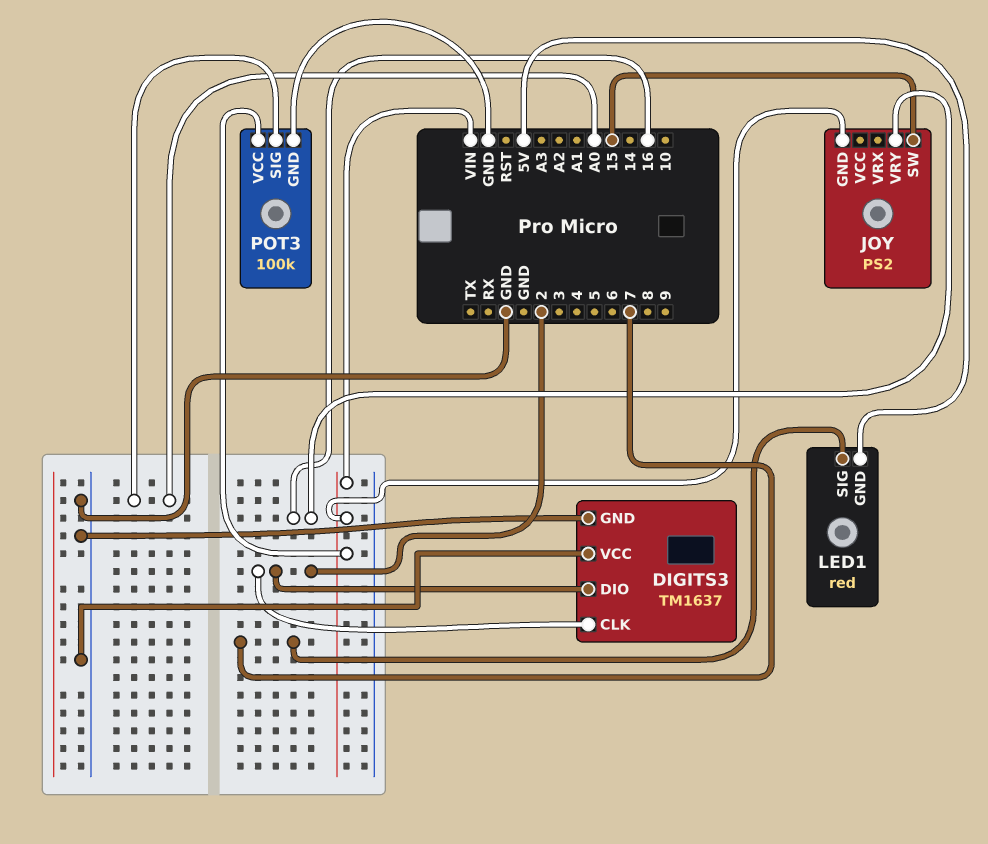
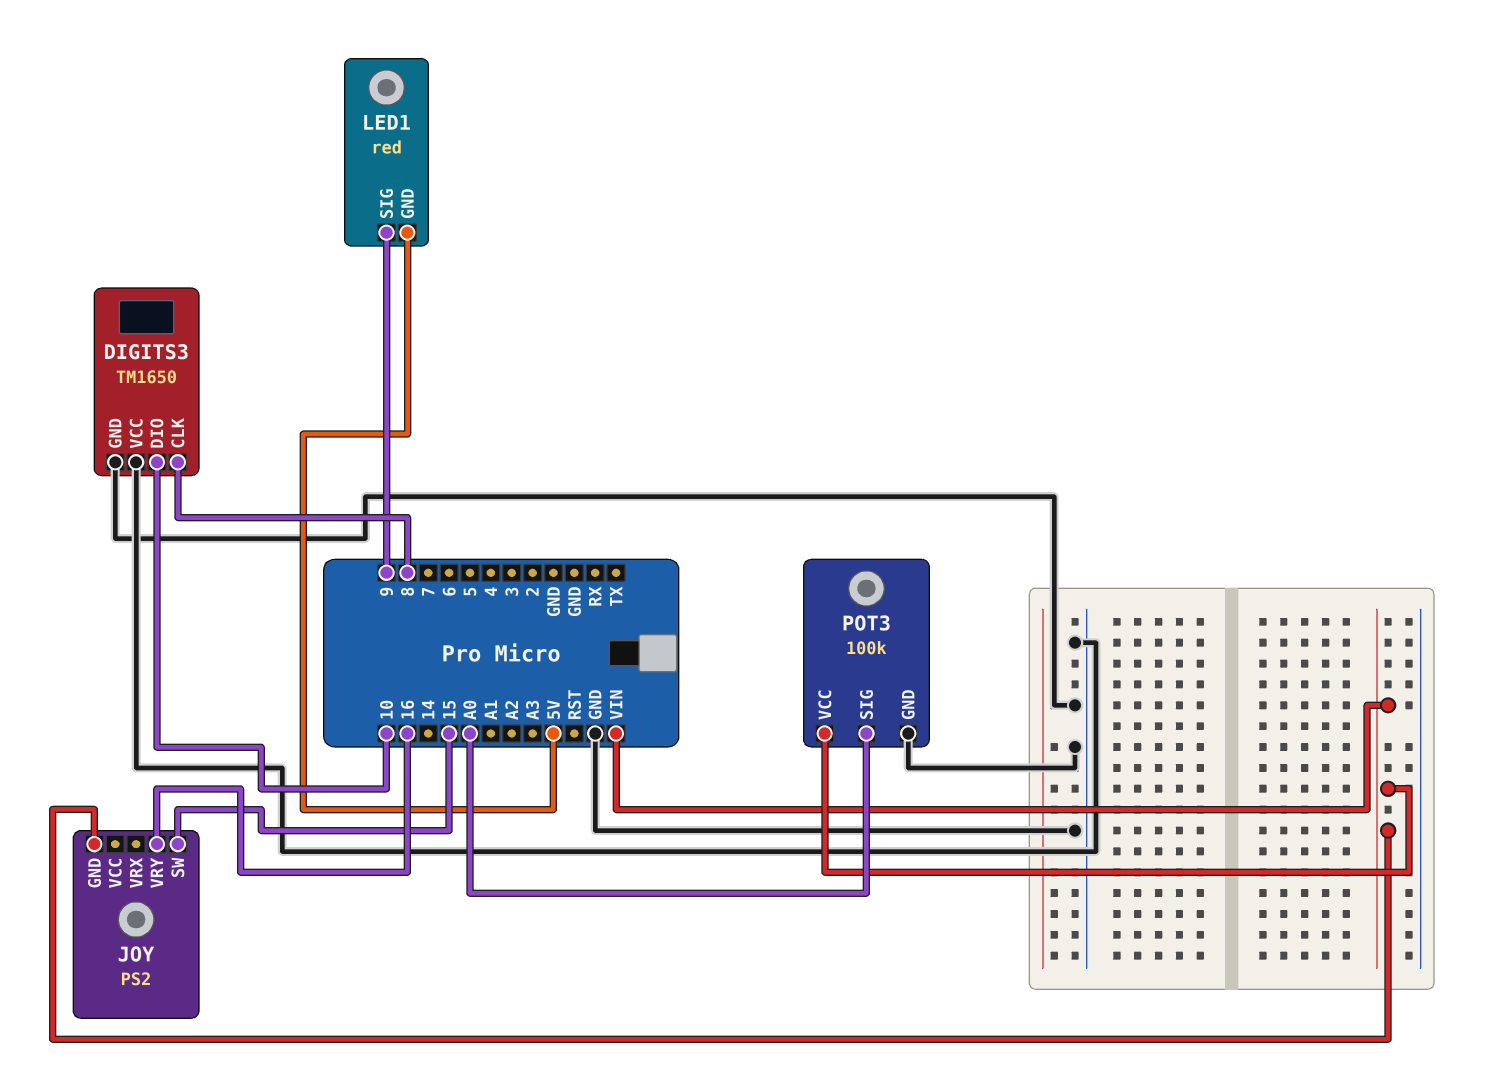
DIGITS3: TM1637 -> TM1650
DIGITS3 pin CLK: 2 -> 8
DIGITS3 pin DIO: 2 -> 10
LED1 pin SIG: 7 -> 9

